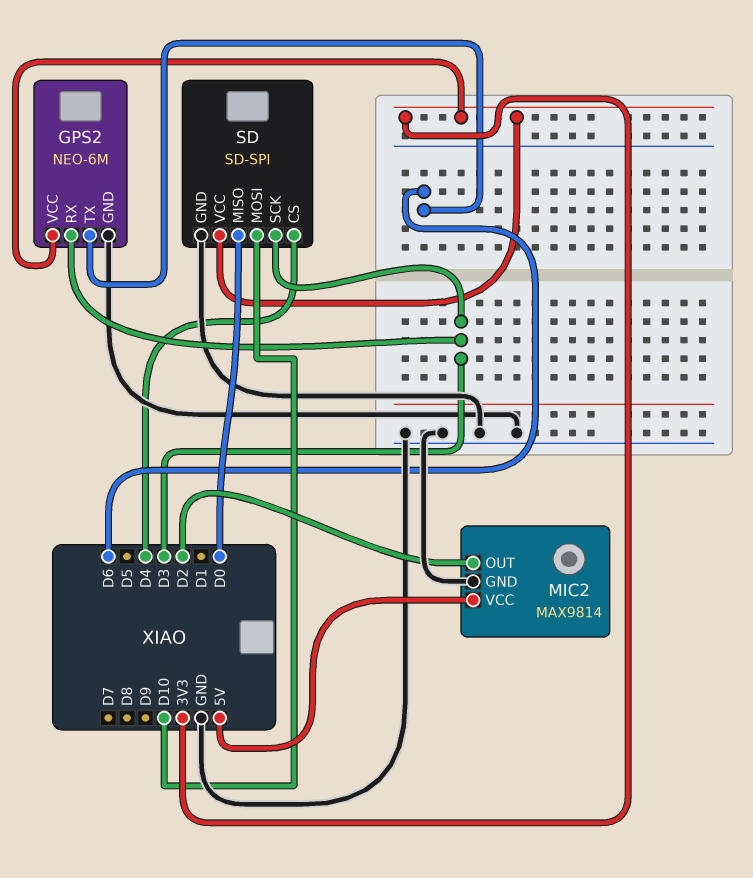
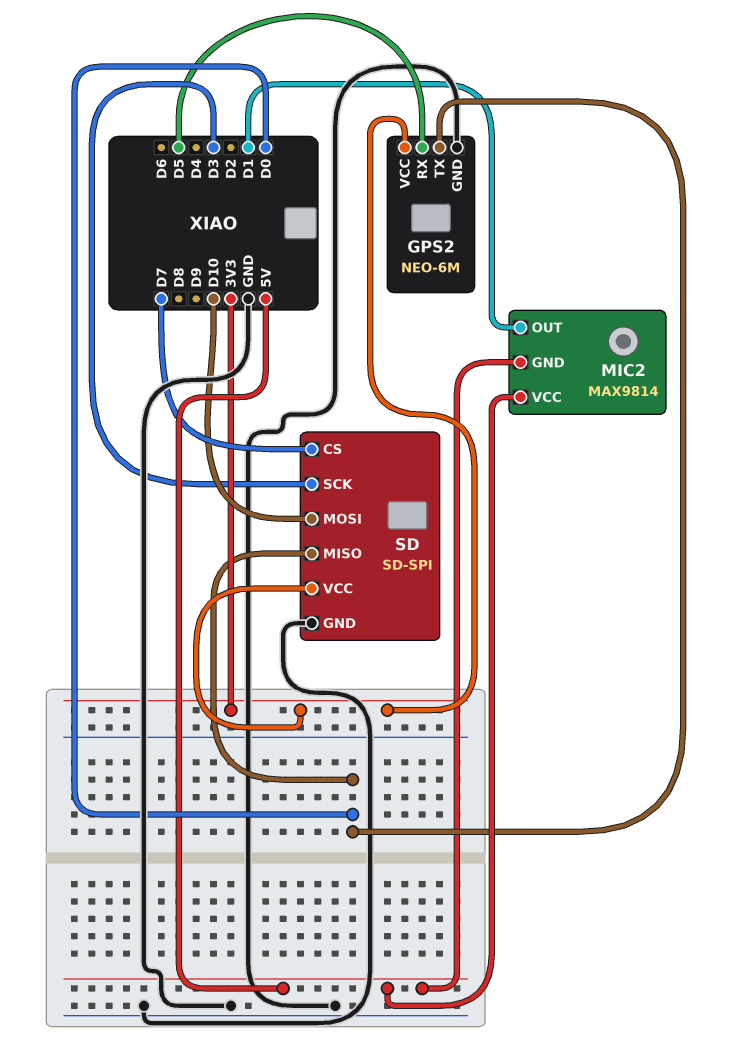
GPS2 pin RX: D3 -> D5
GPS2 pin TX: D6 -> D0
MIC2 pin GND: GND -> 5V
MIC2 pin OUT: D2 -> D1
SD pin CS: D4 -> D7

